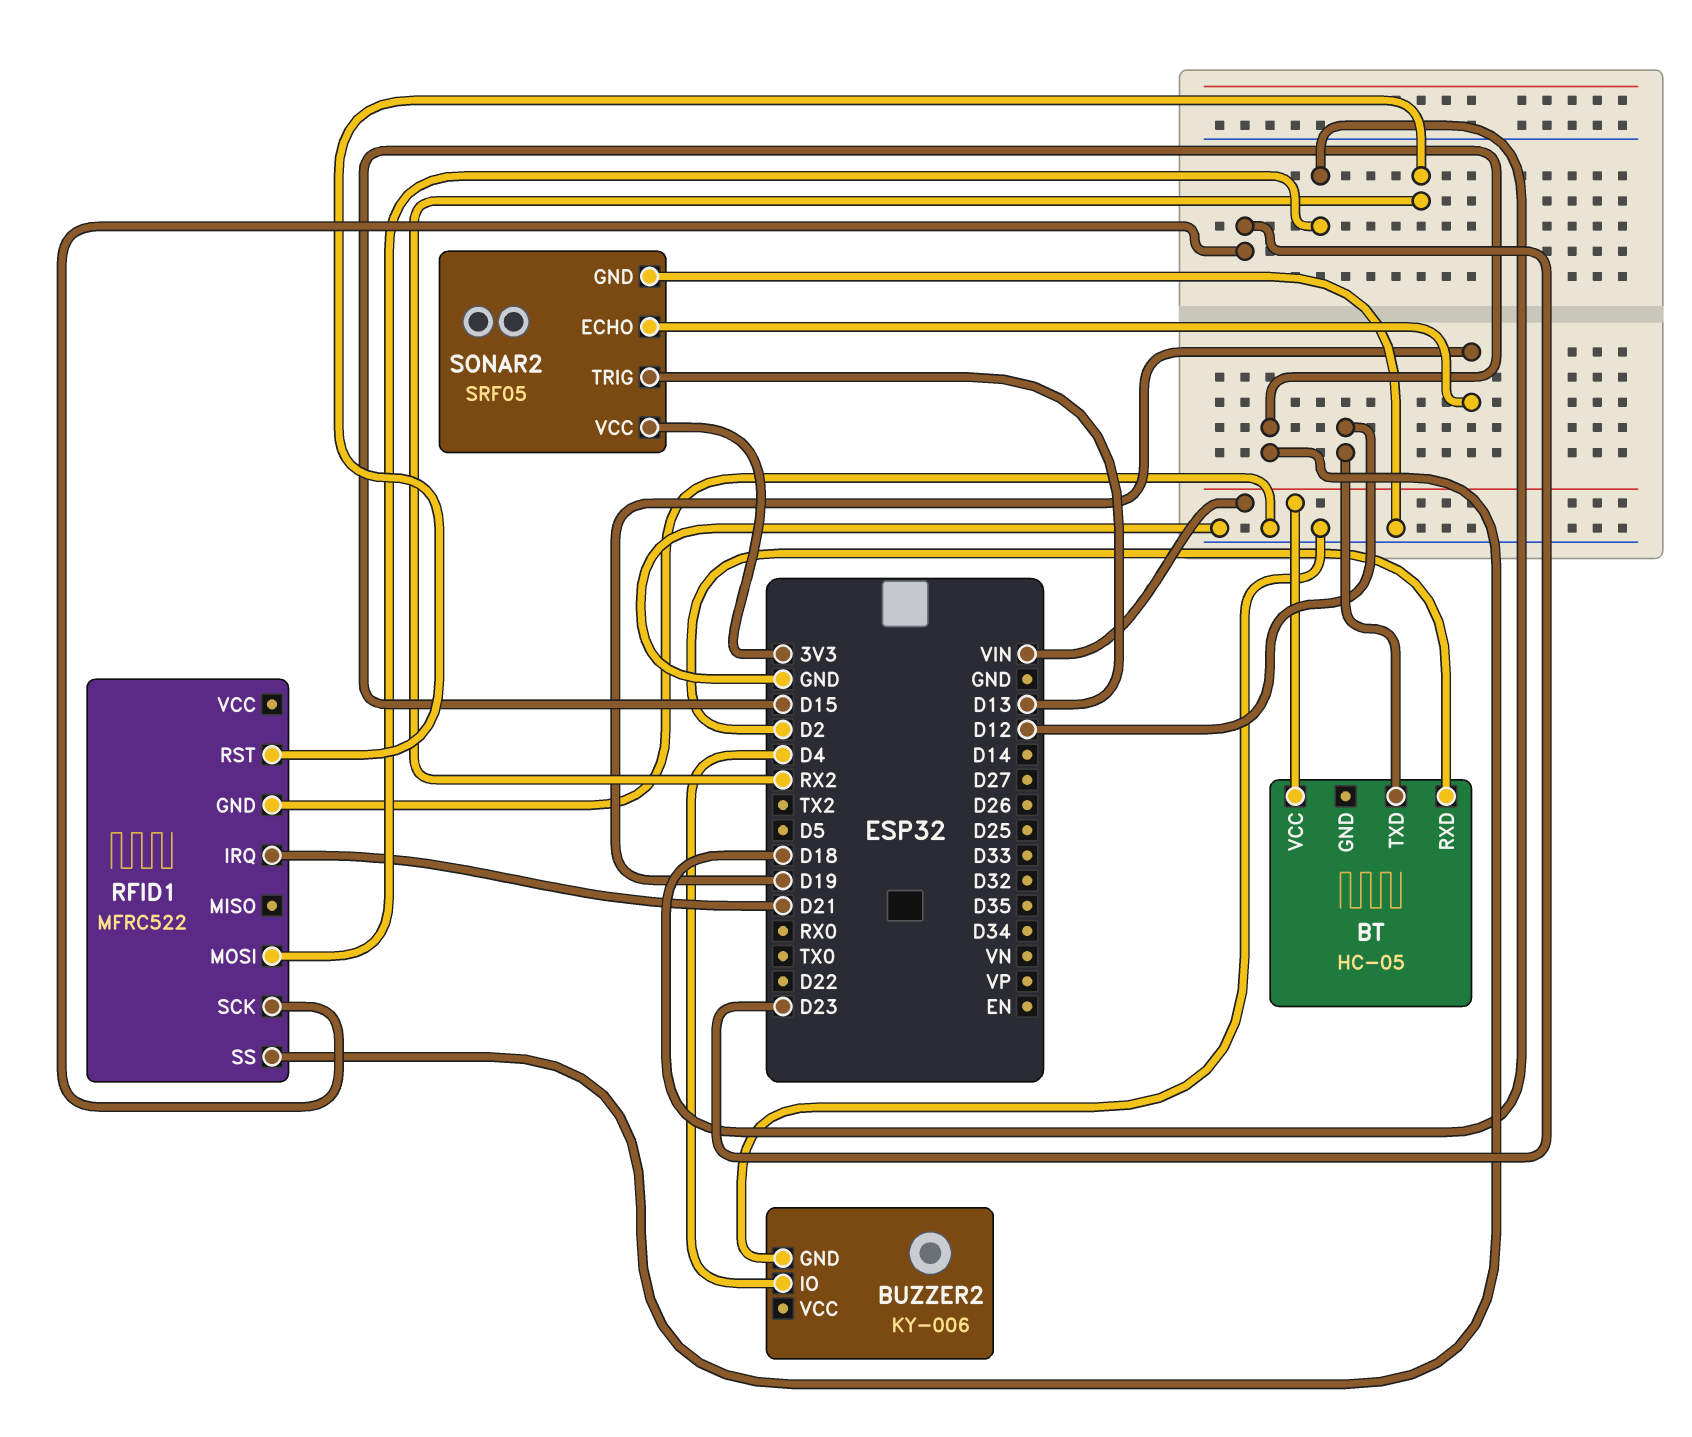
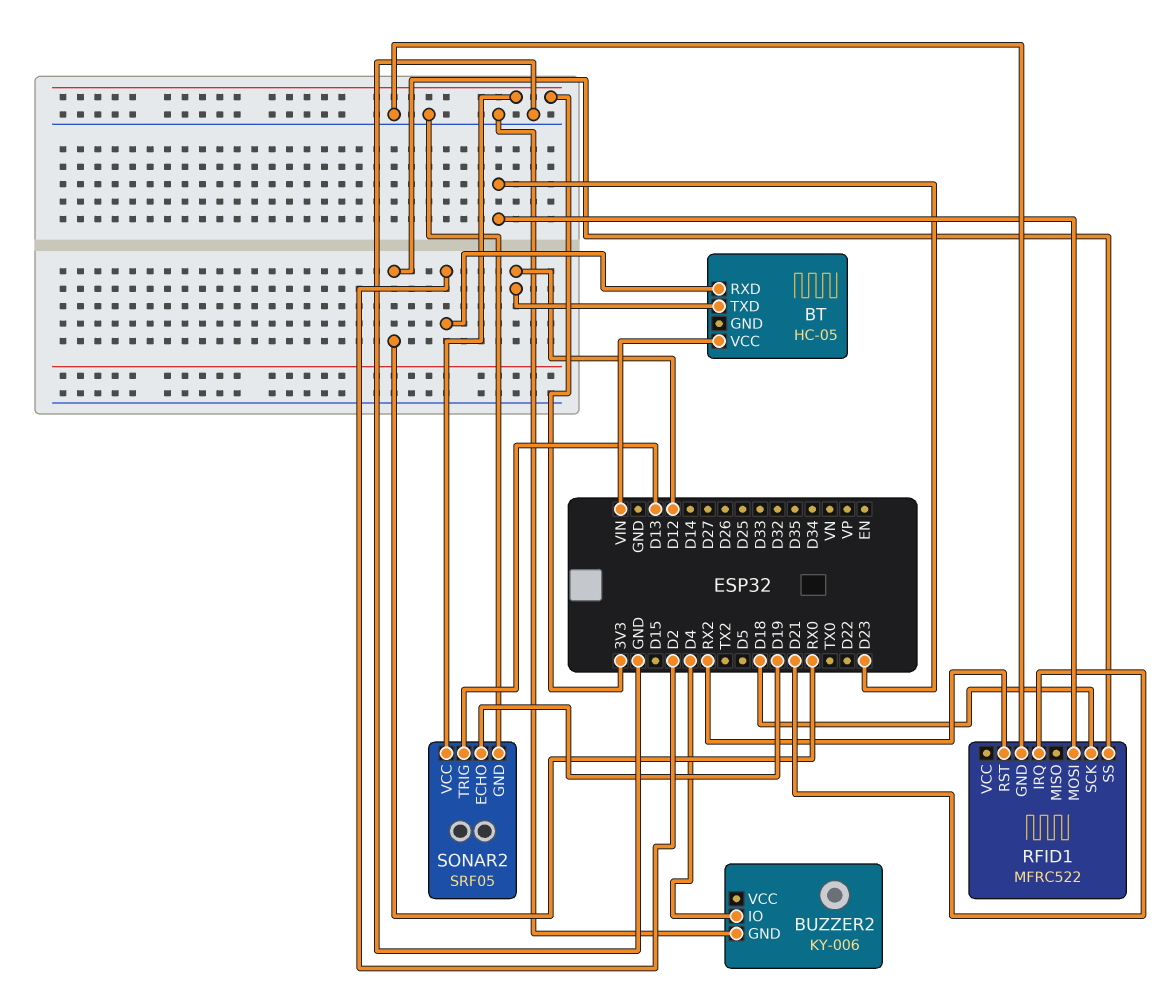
RFID1 pin MOSI: D18 -> D23
RFID1 pin SCK: D23 -> D18
RFID1 pin SS: D15 -> RX0

